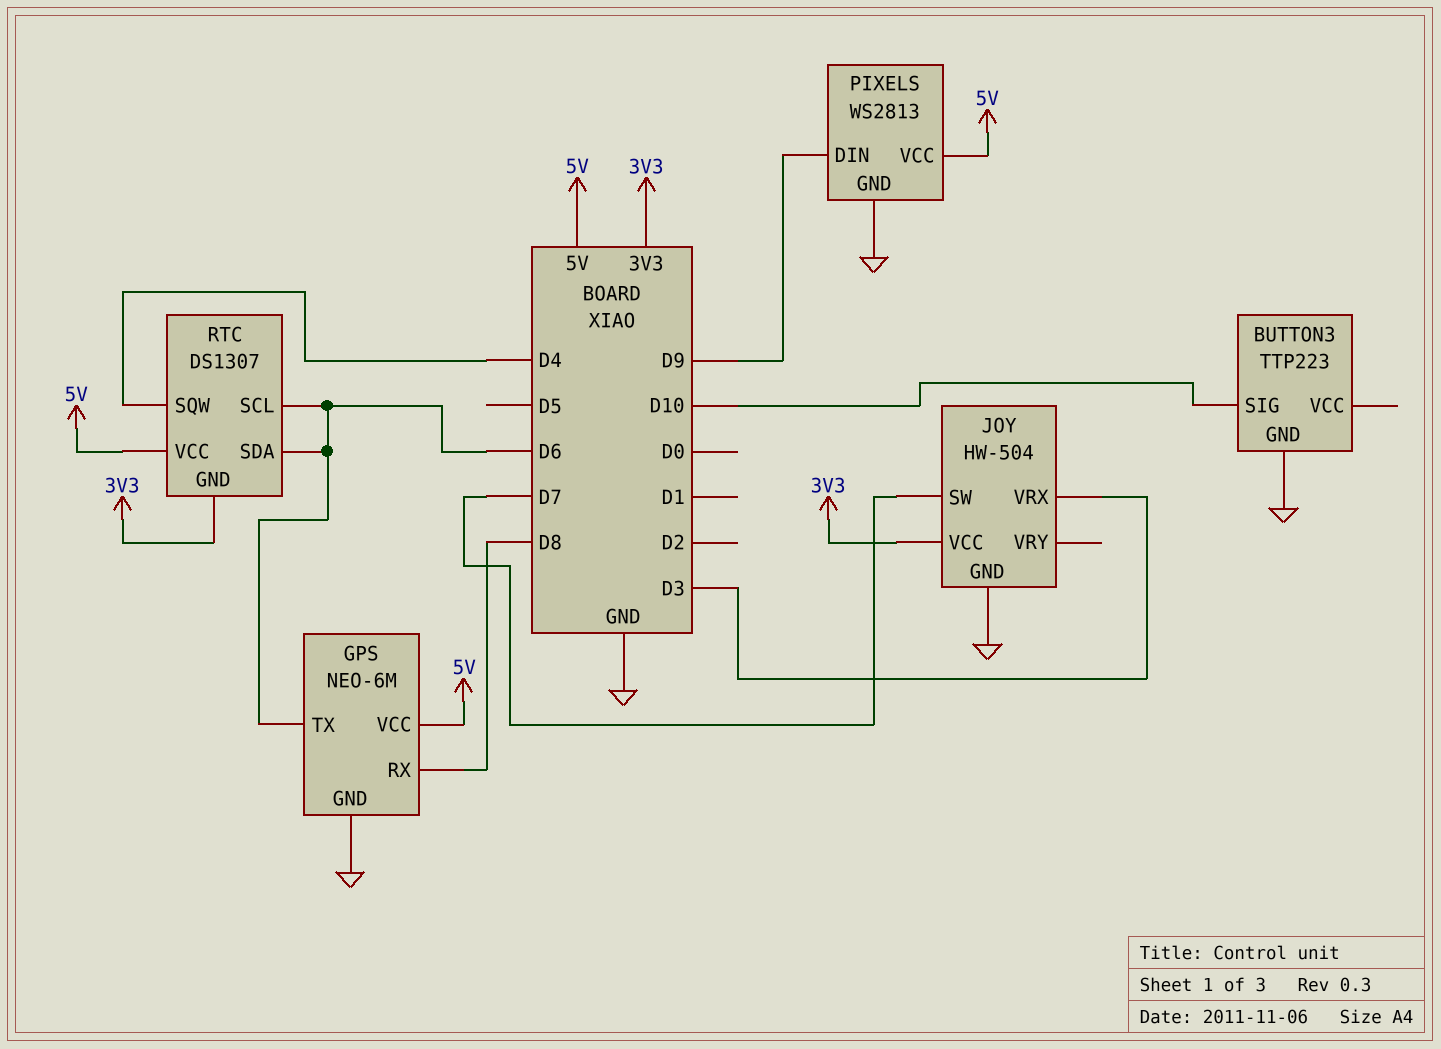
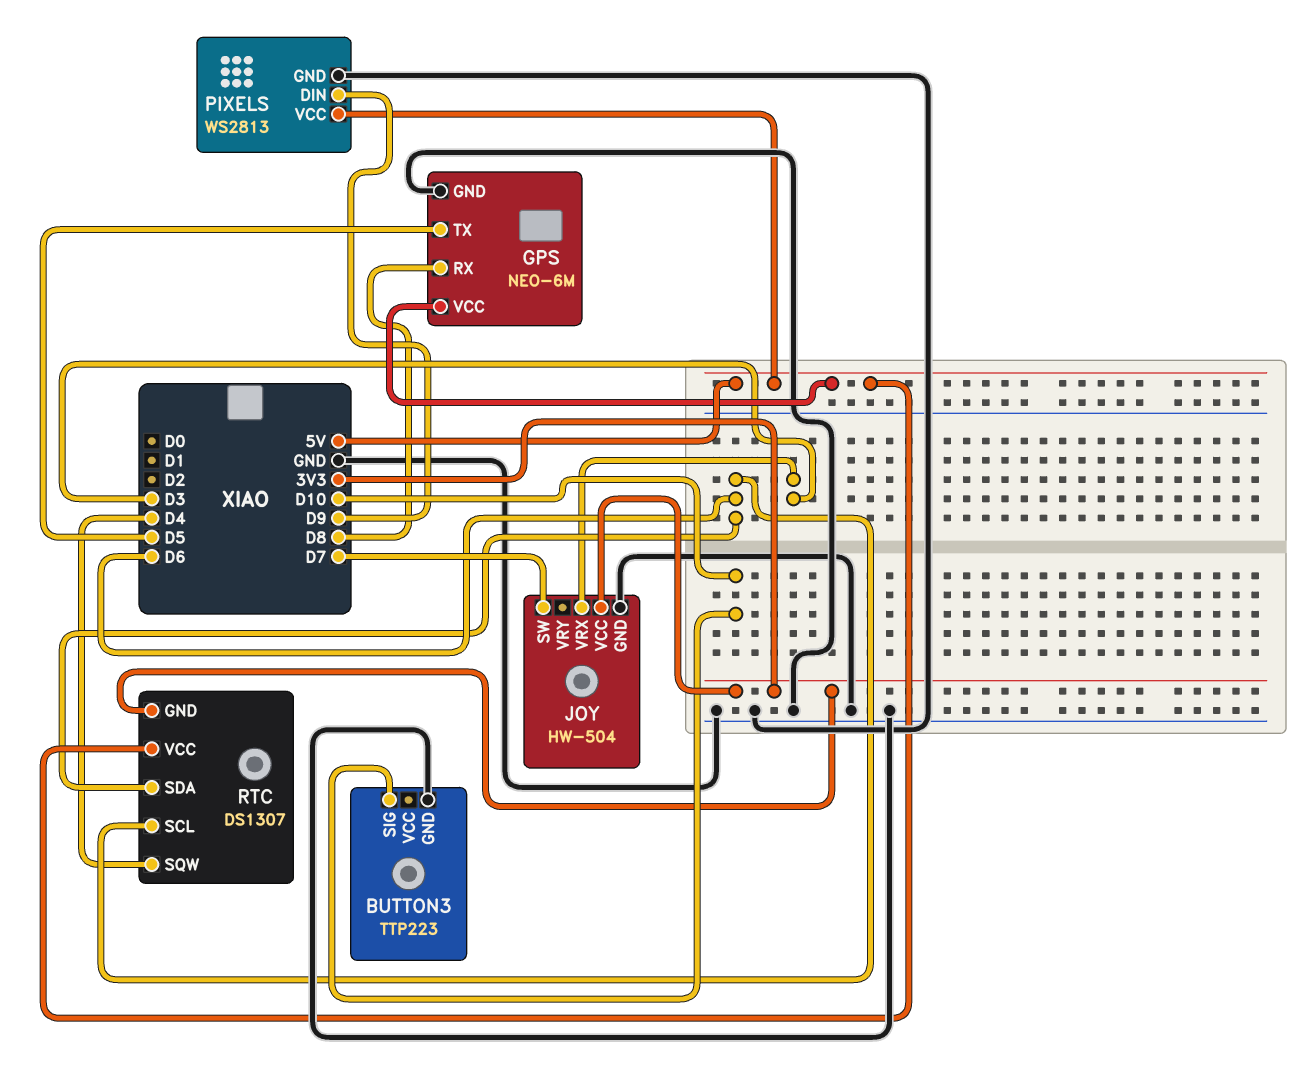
GPS pin TX: D6 -> D5

